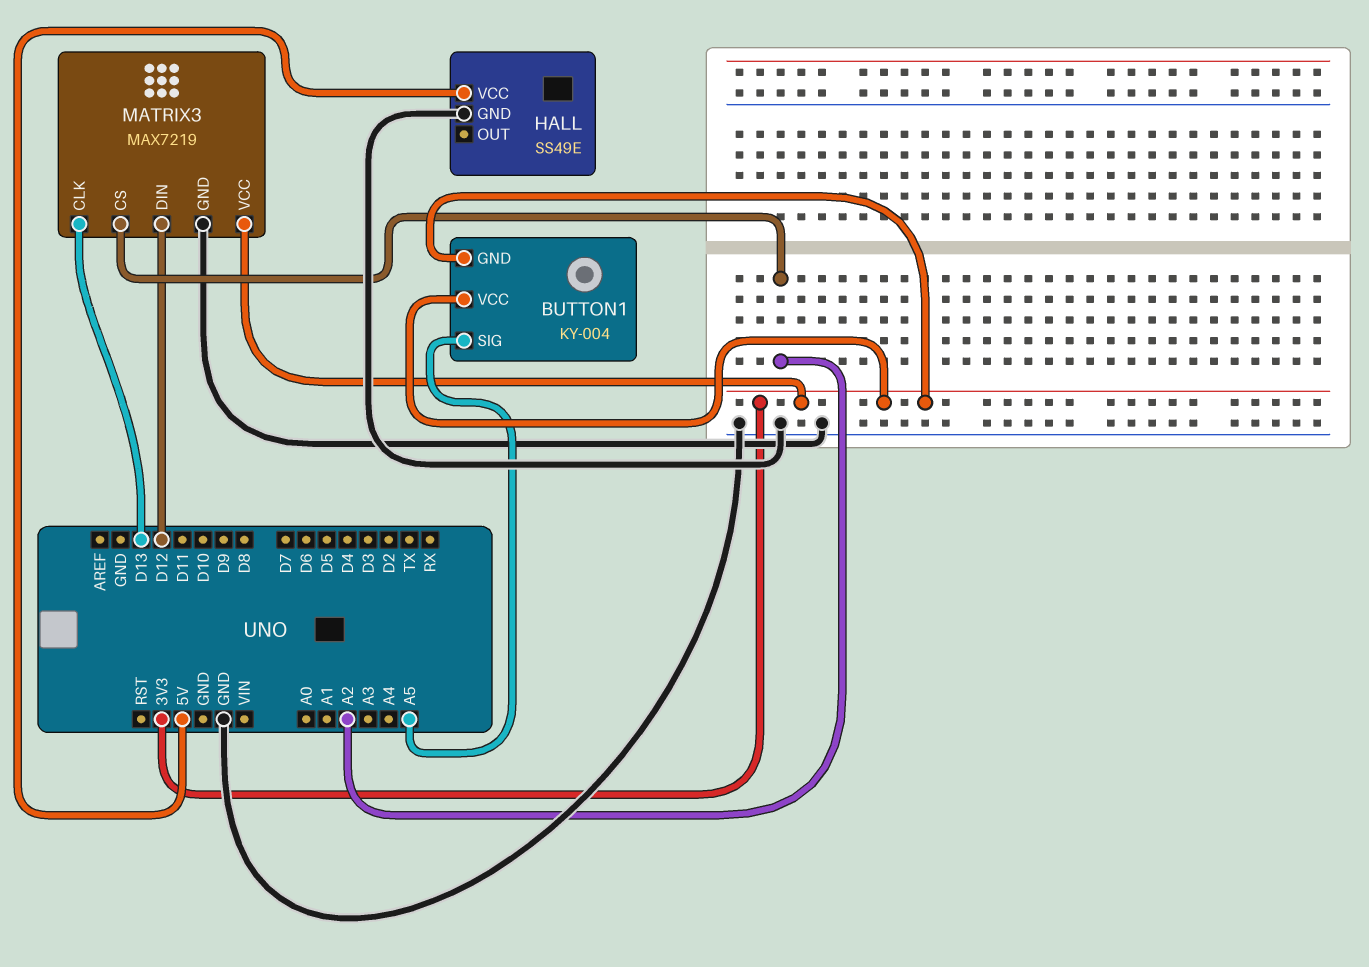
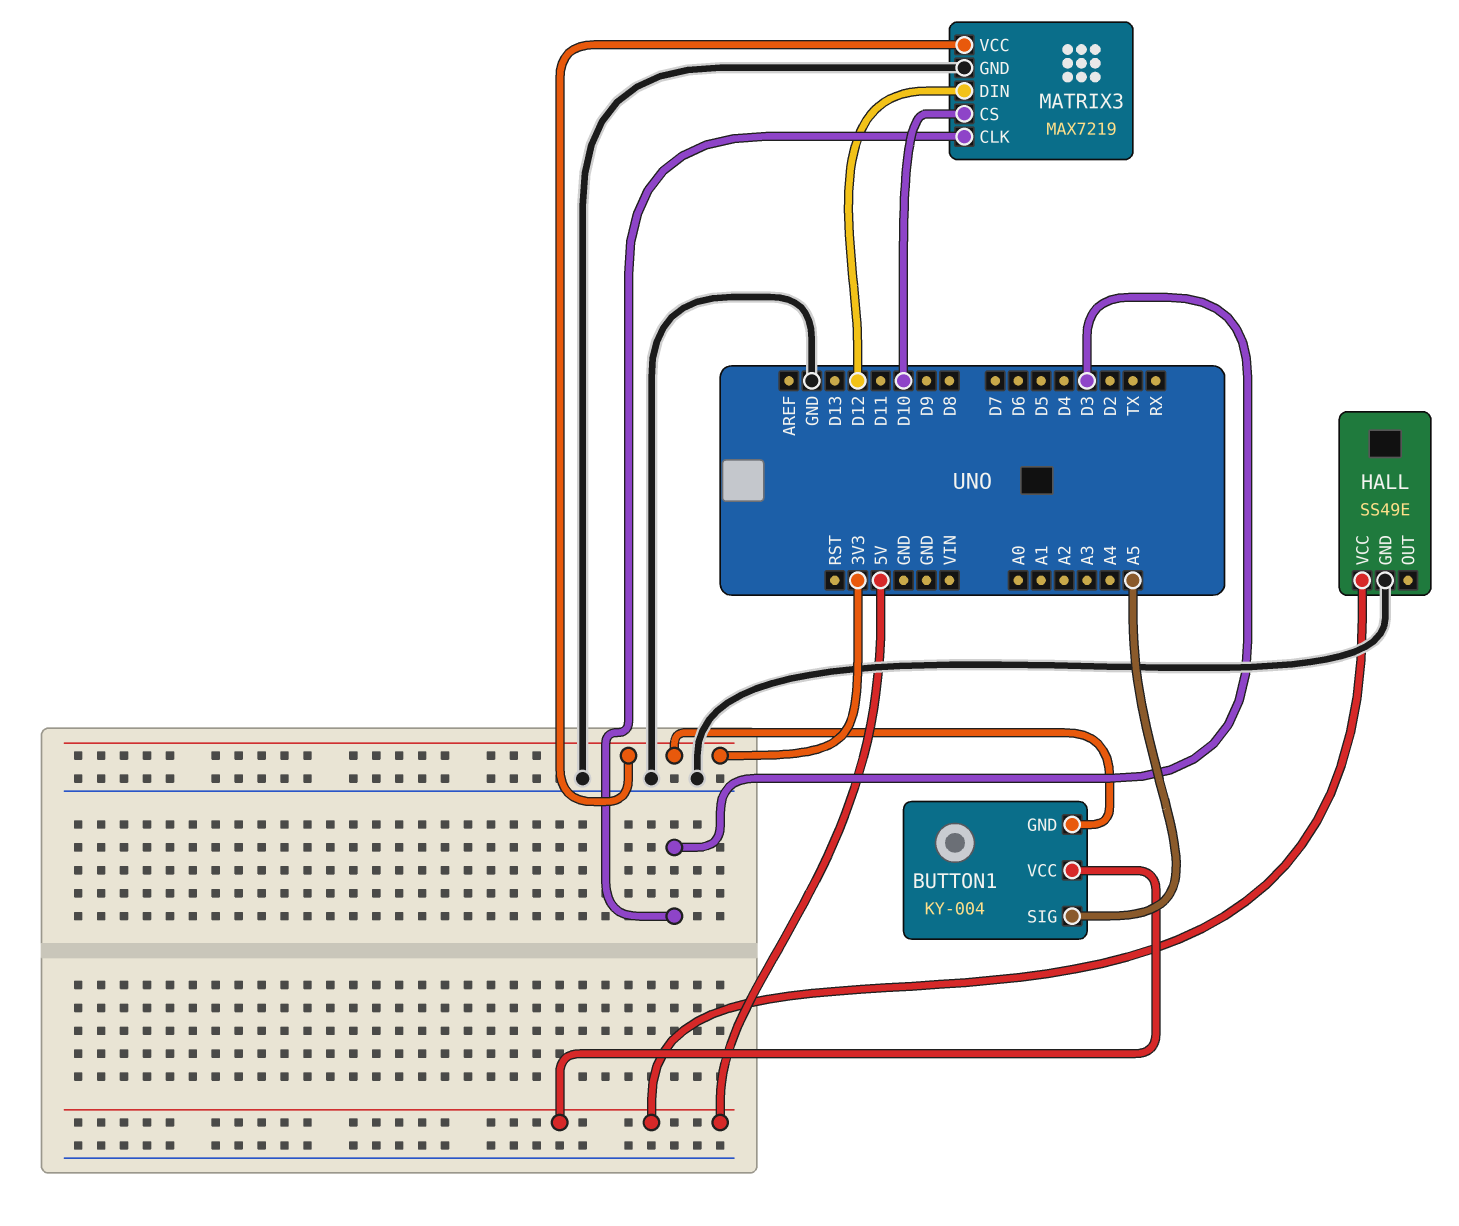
BUTTON1 pin VCC: 3V3 -> 5V
MATRIX3 pin CLK: D13 -> D3
MATRIX3 pin CS: A2 -> D10

